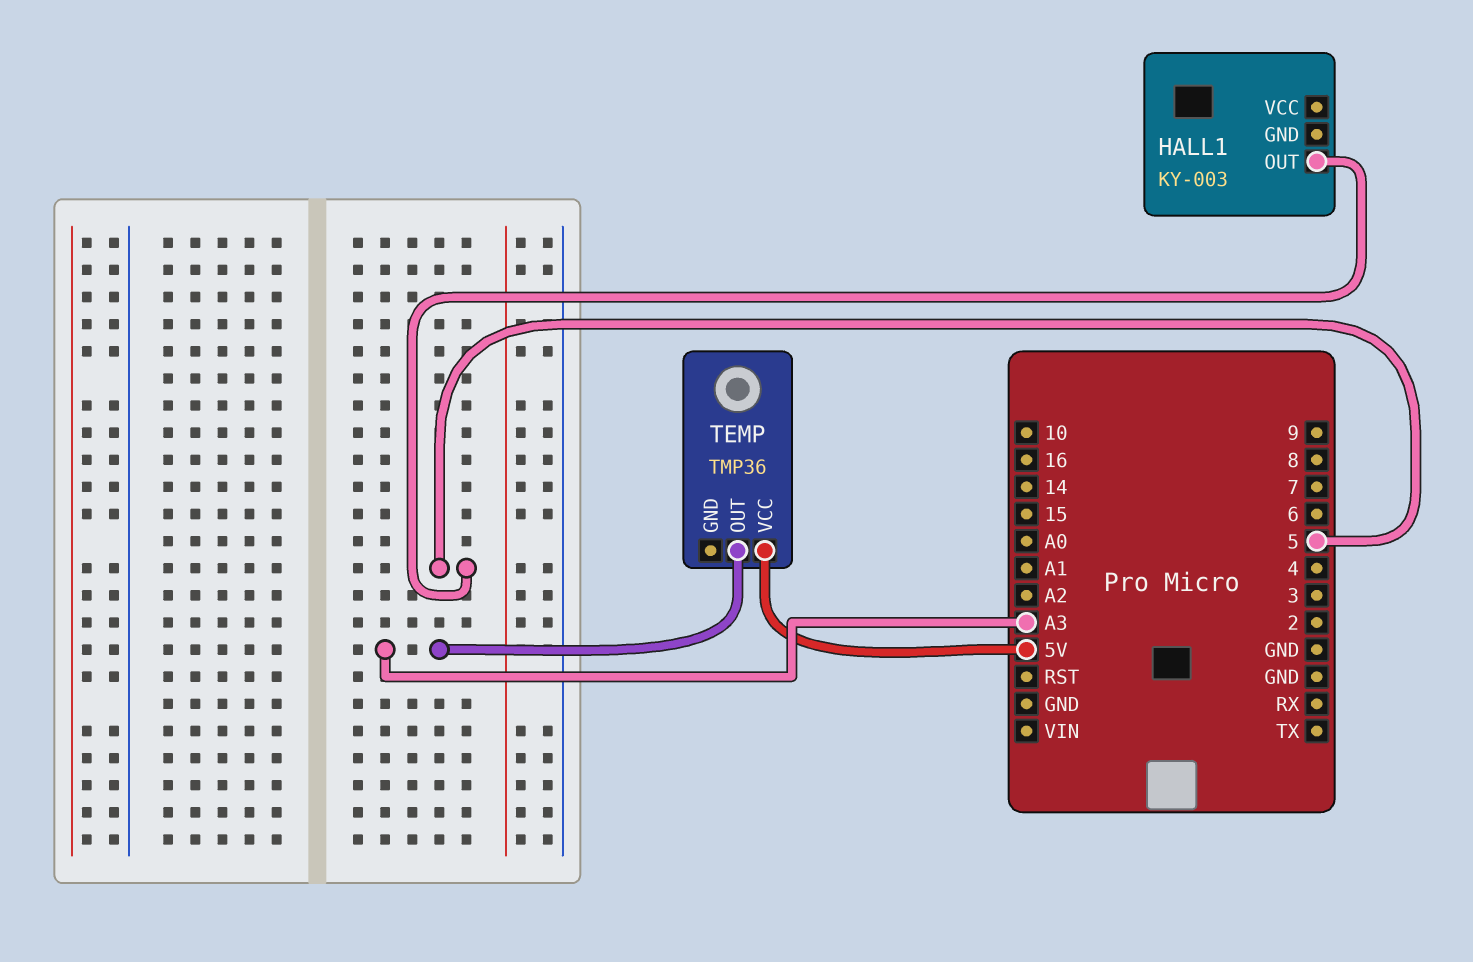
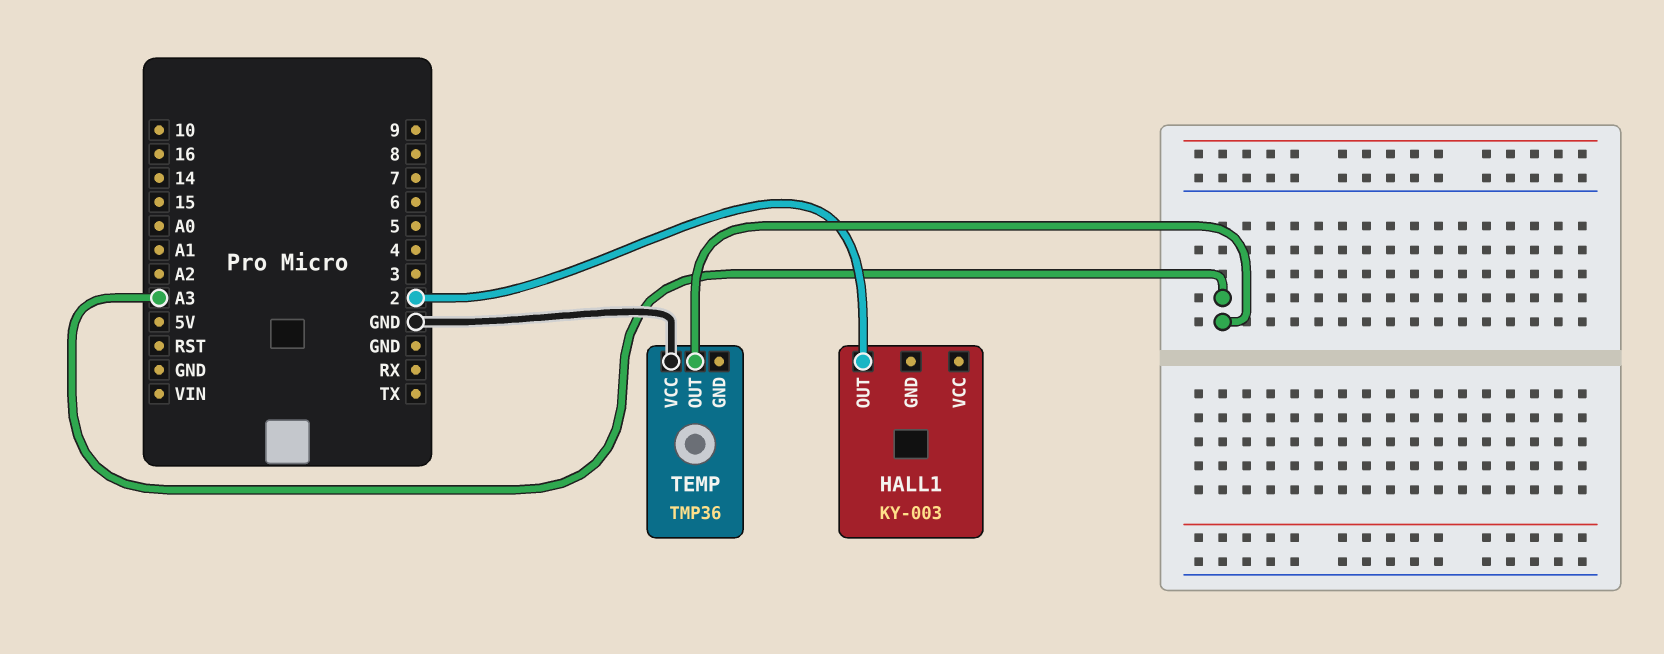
HALL1 pin OUT: 5 -> 2
TEMP pin VCC: 5V -> GND

